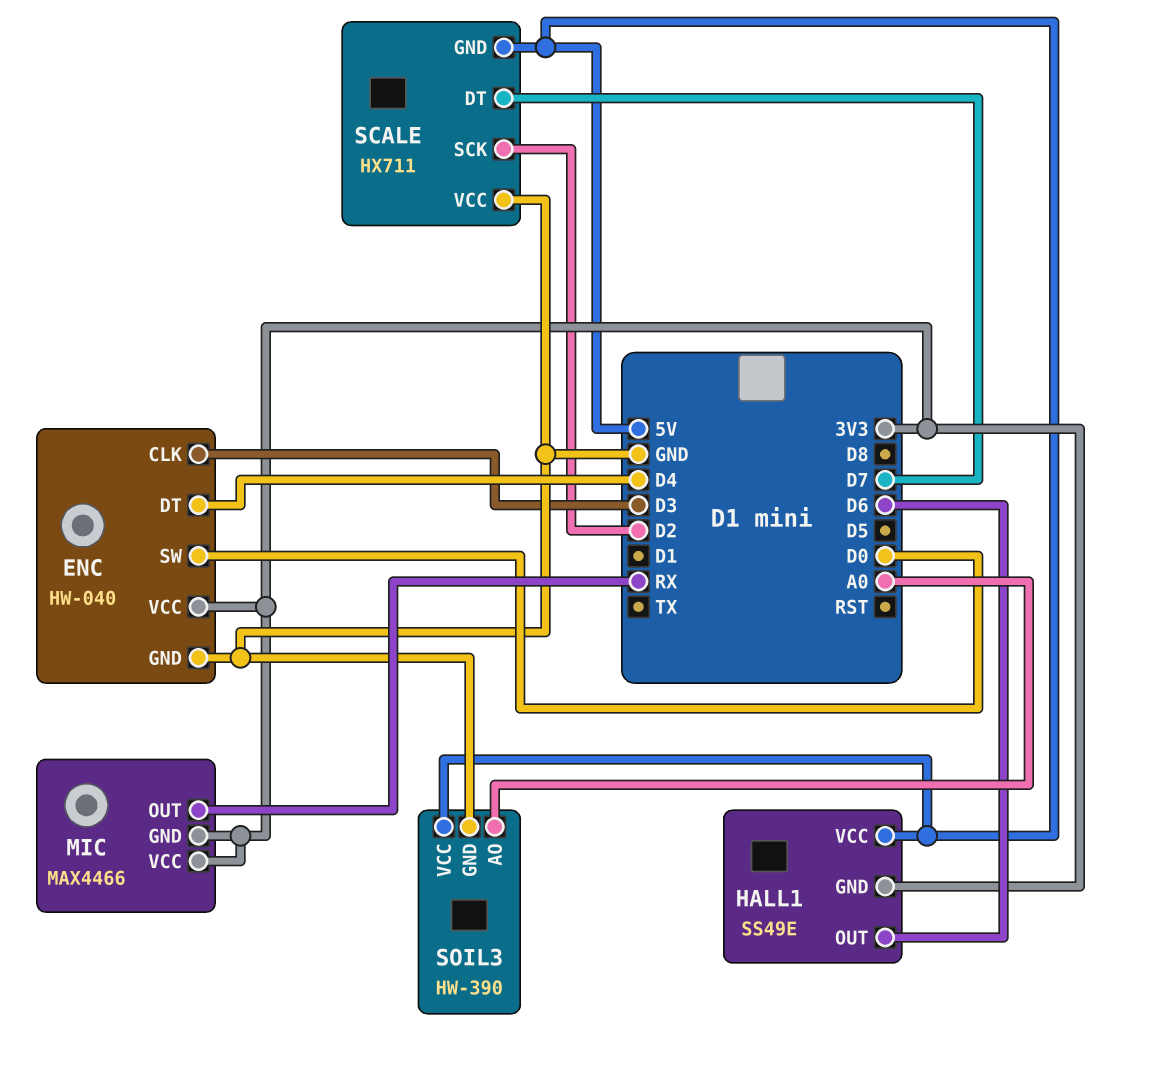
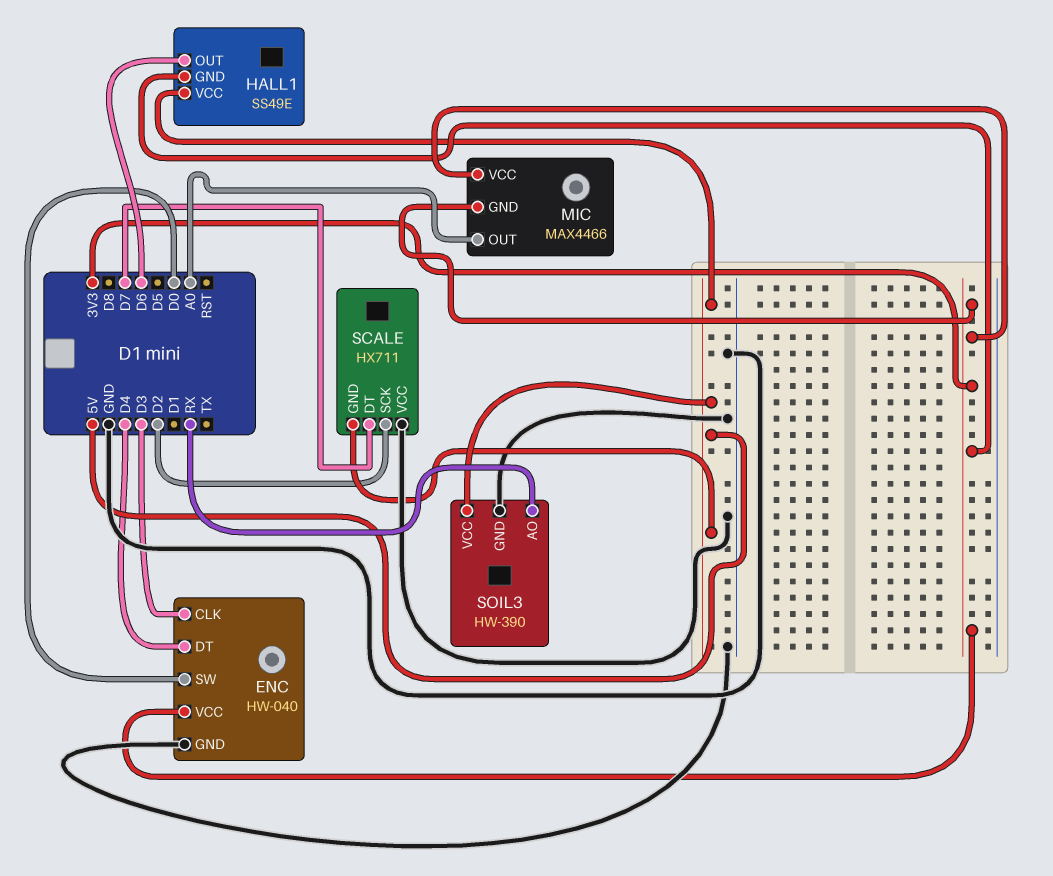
MIC pin OUT: RX -> A0
SOIL3 pin AO: A0 -> RX

